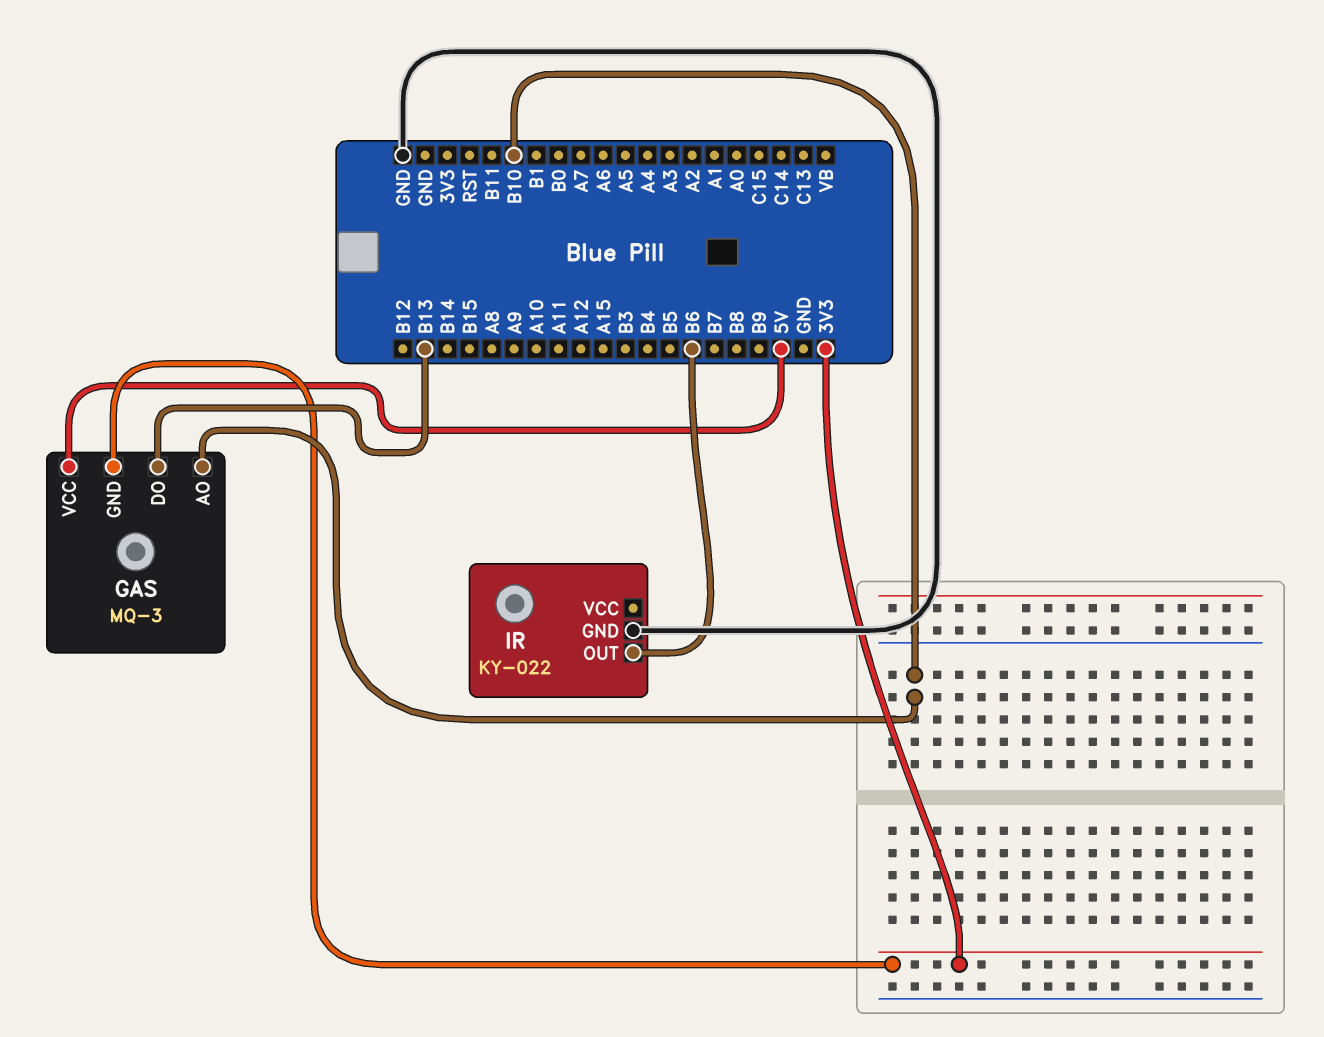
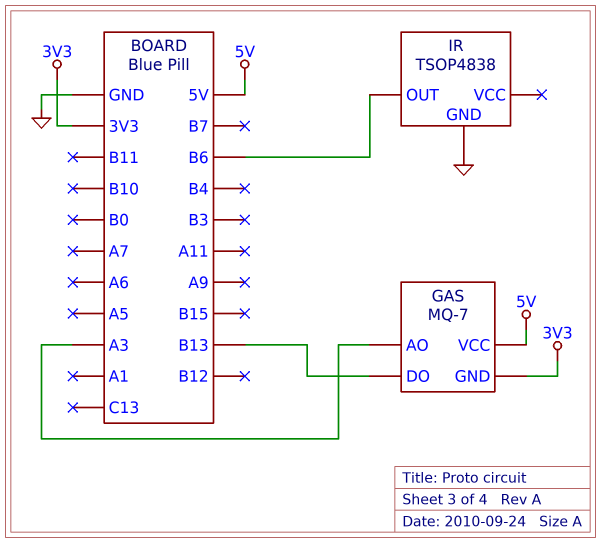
GAS: MQ-3 -> MQ-7
GAS pin AO: B10 -> A3
IR: KY-022 -> TSOP4838

